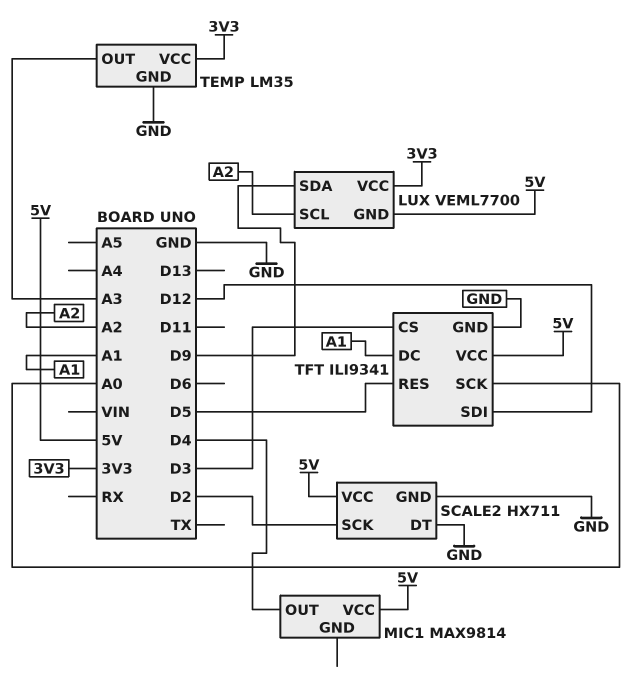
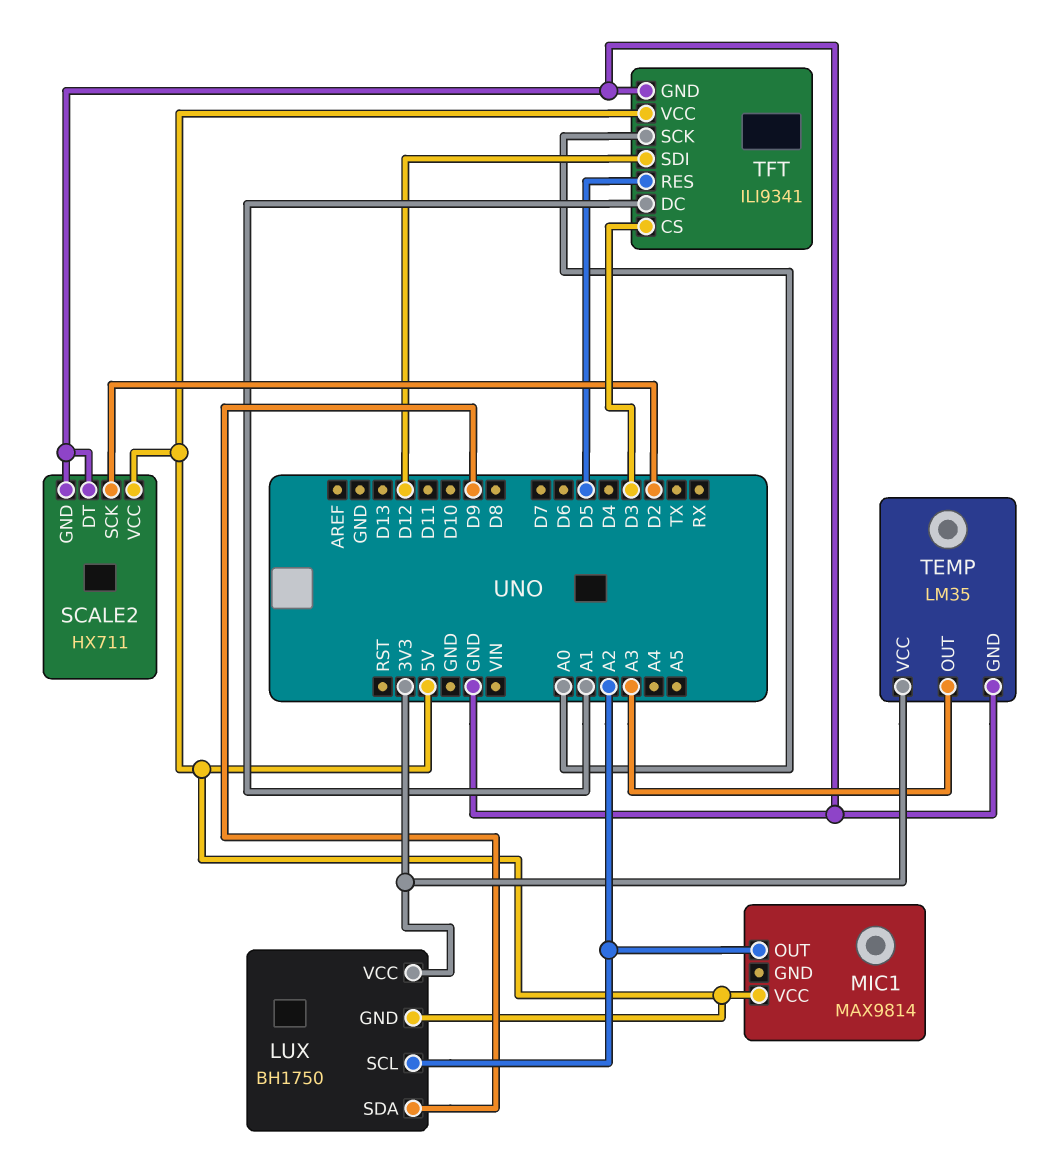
LUX: VEML7700 -> BH1750
MIC1 pin OUT: D4 -> A2

